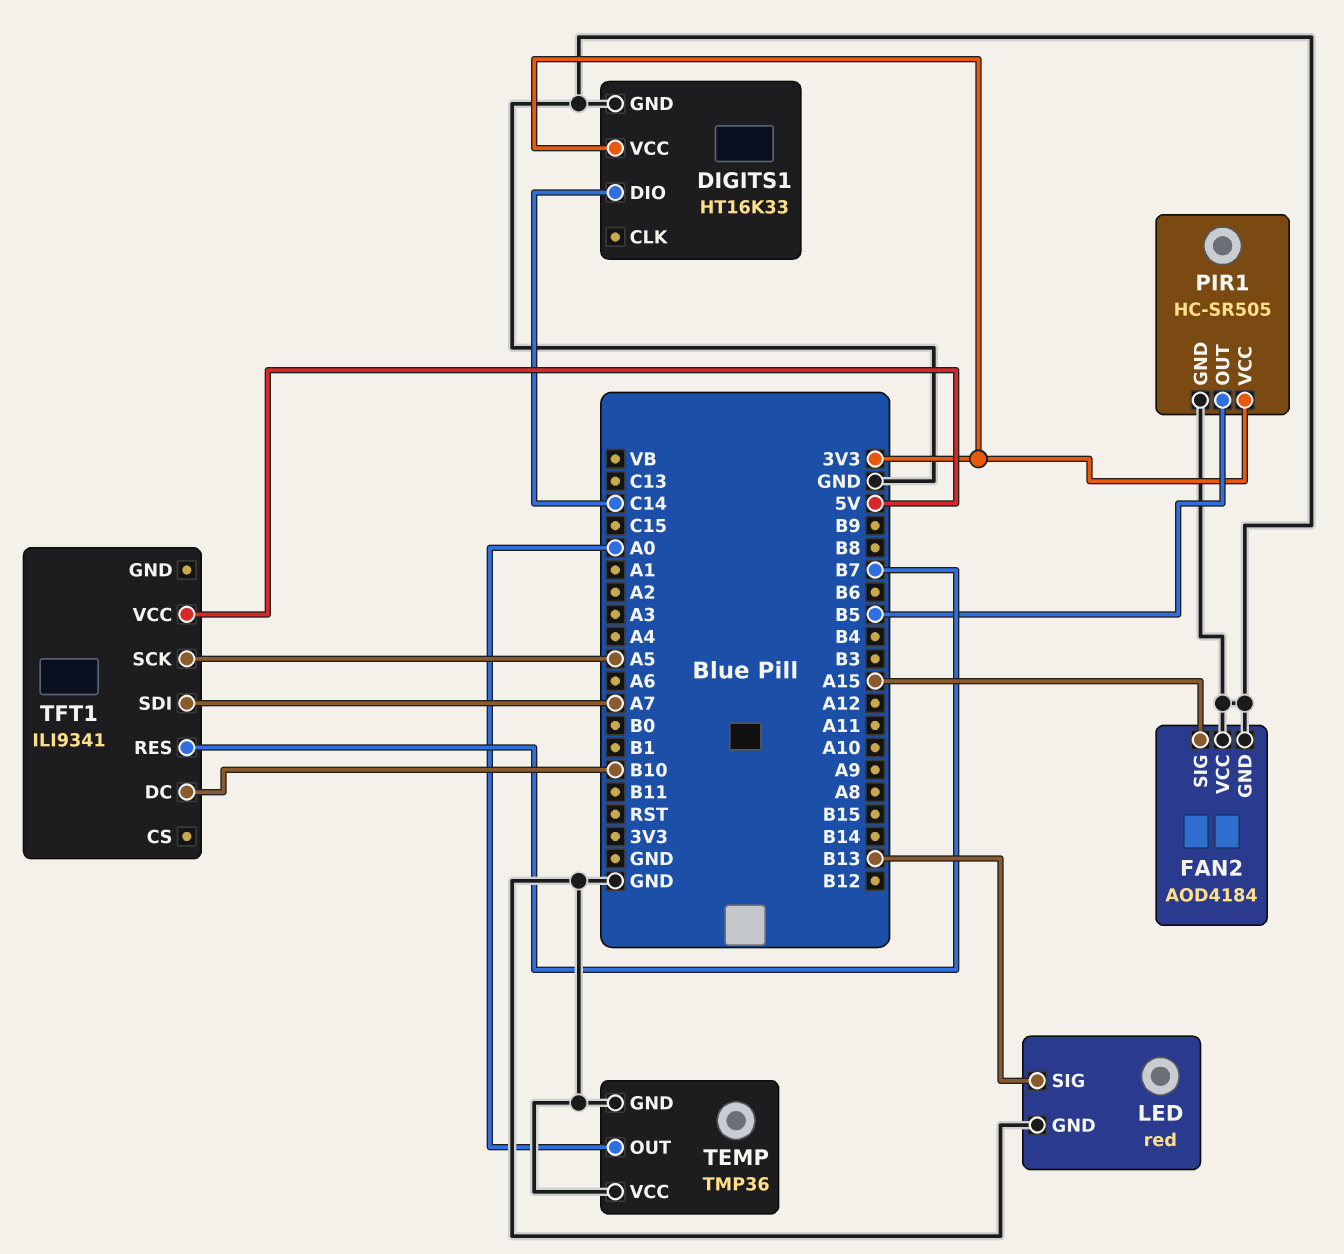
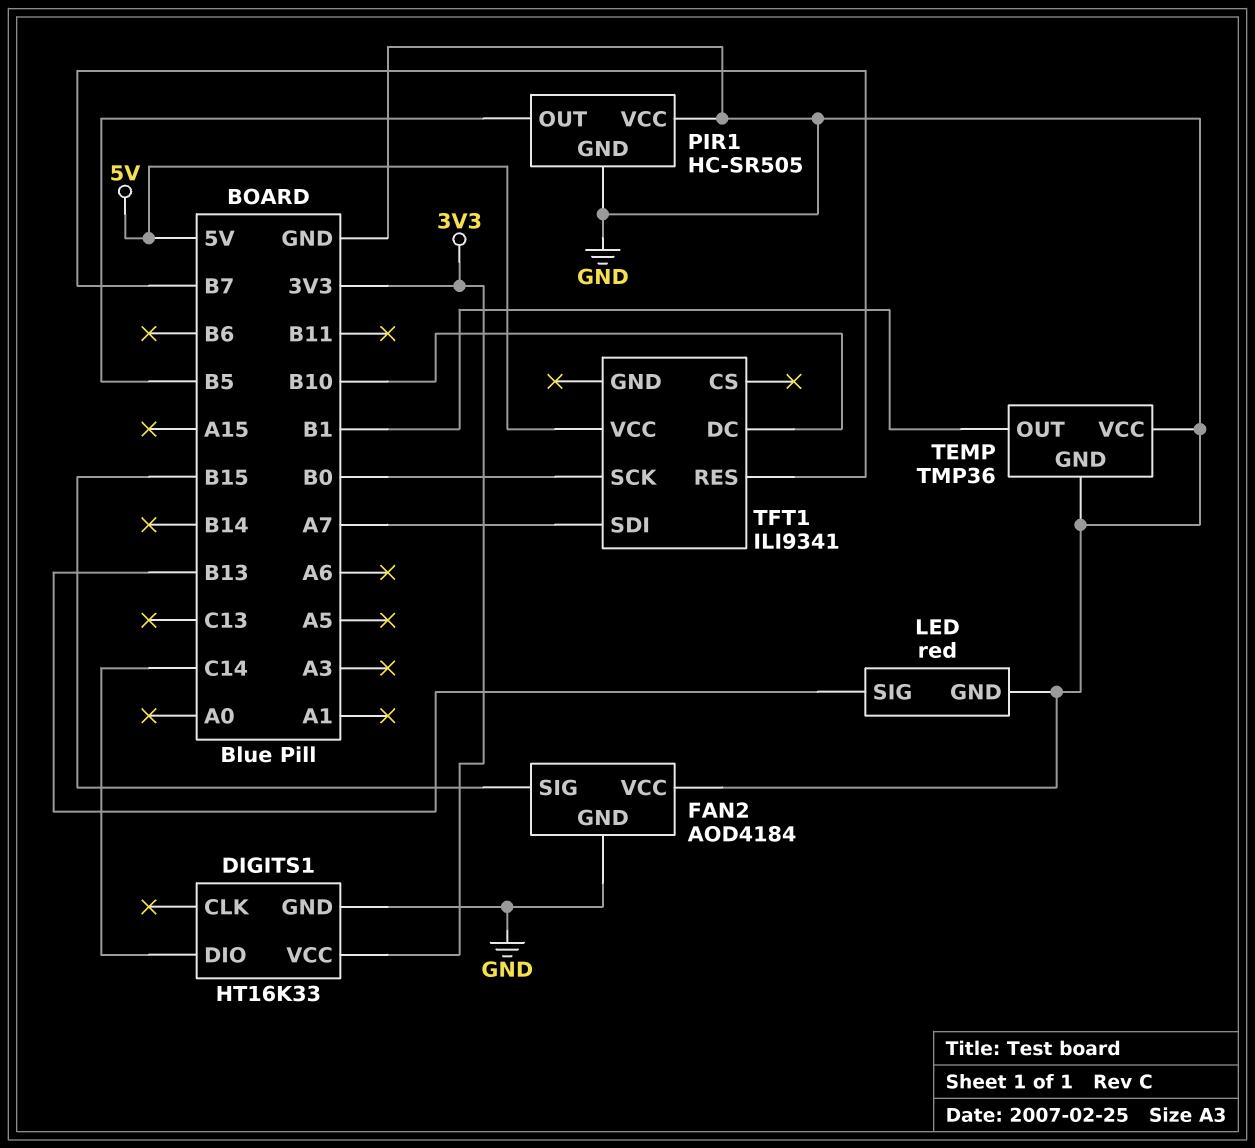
FAN2 pin SIG: A15 -> B15
PIR1 pin VCC: 3V3 -> GND
TEMP pin OUT: A0 -> B1
TFT1 pin SCK: A5 -> B0

